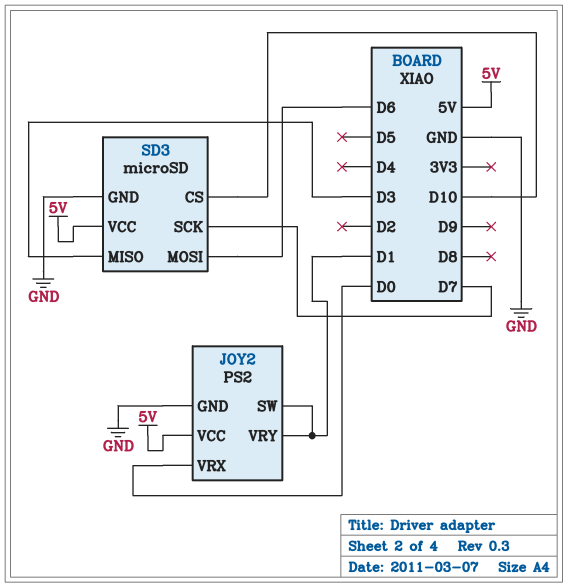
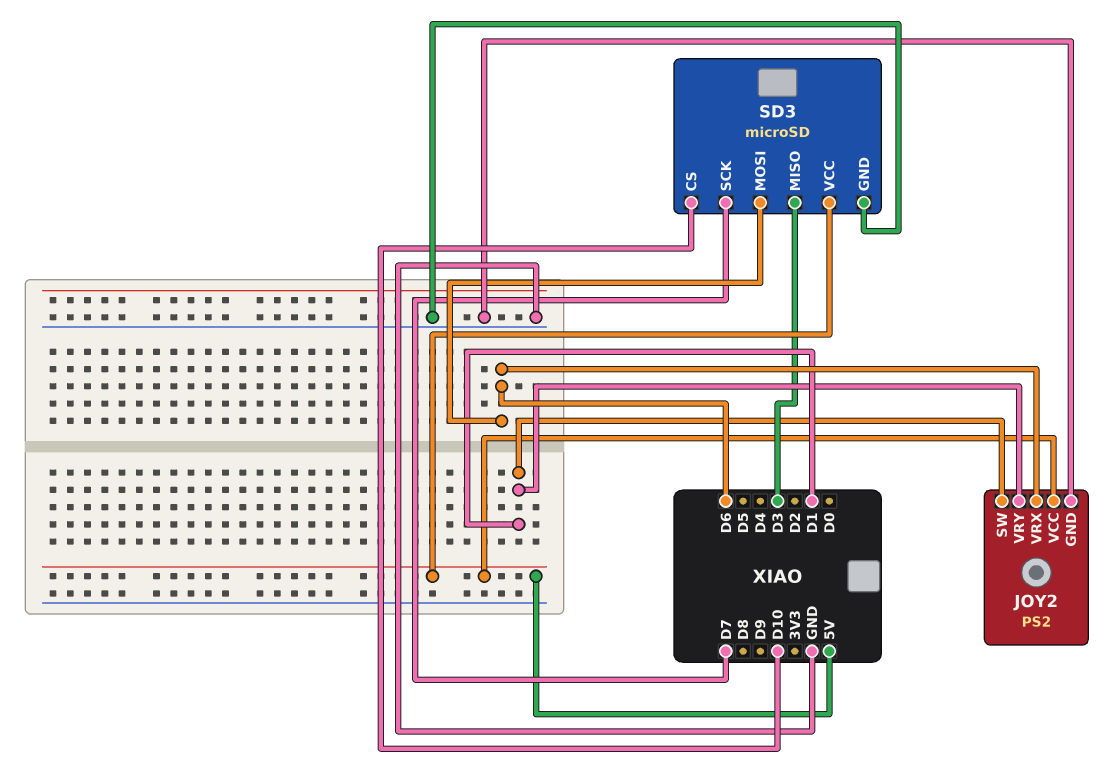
JOY2 pin VRX: D0 -> D6

